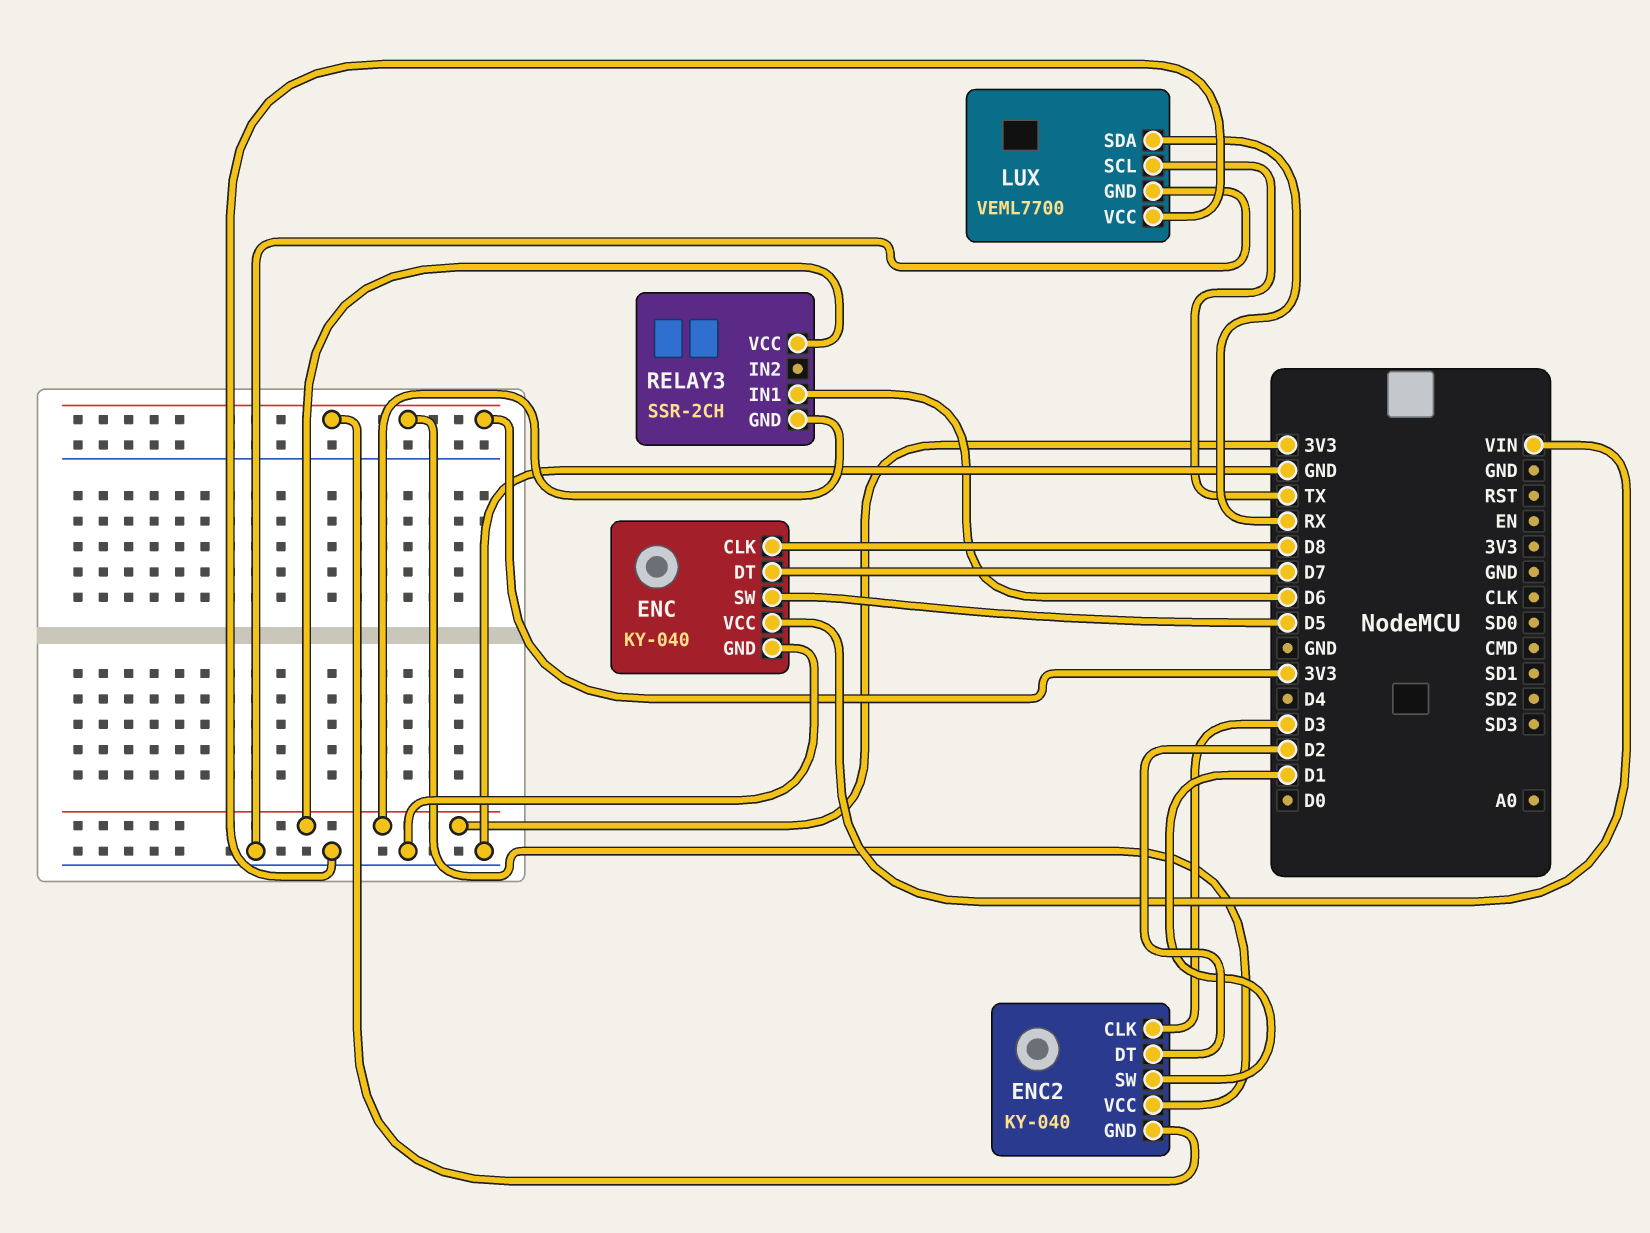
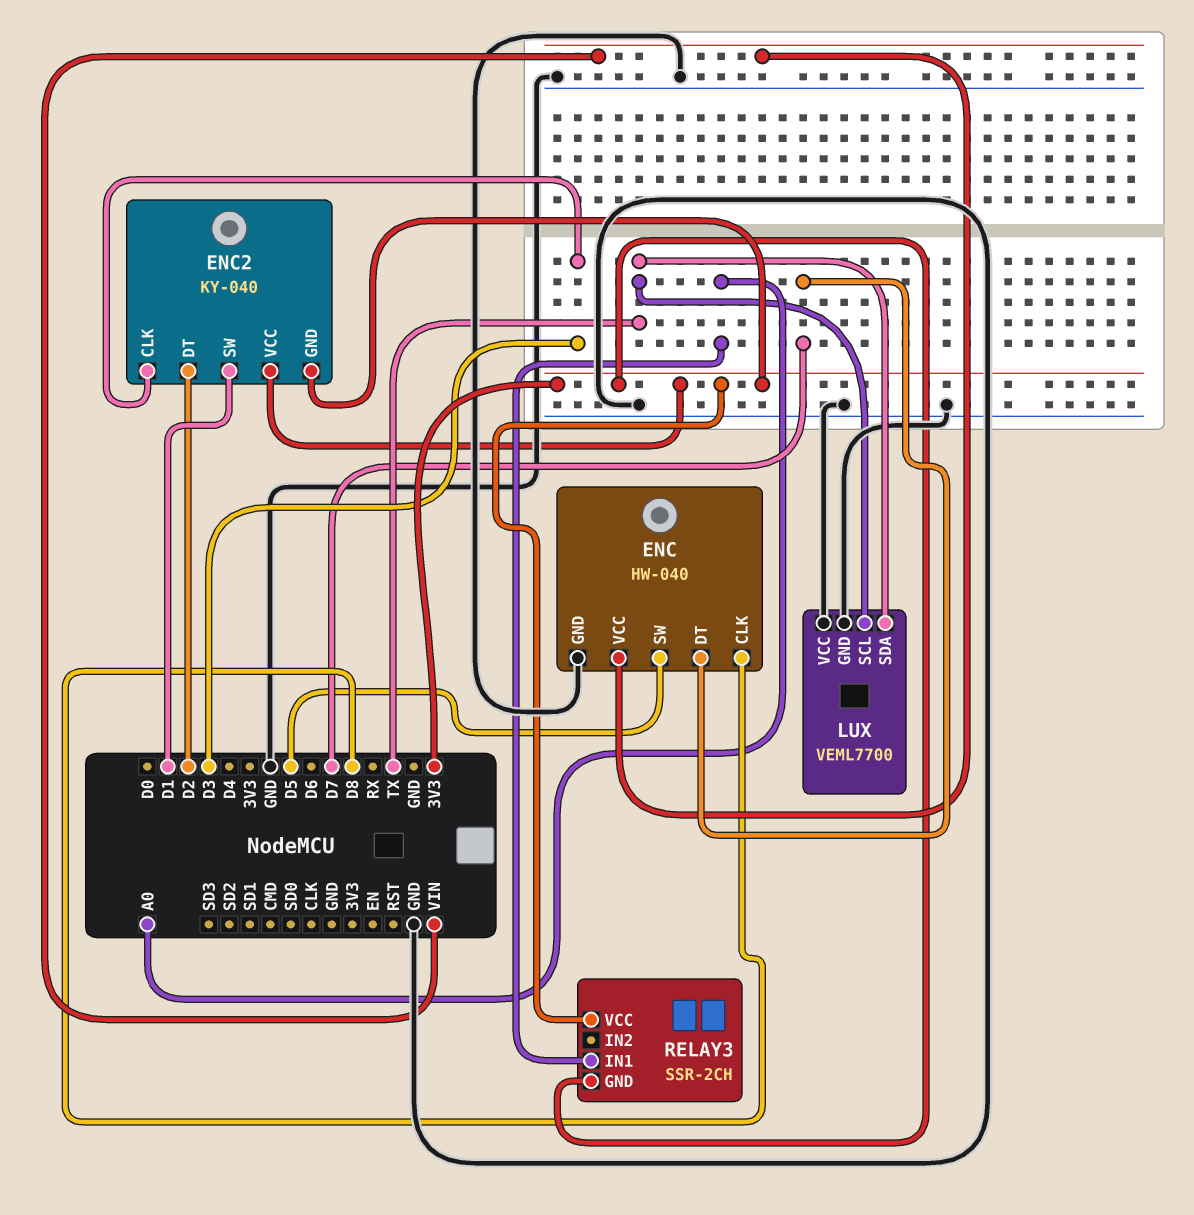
ENC: KY-040 -> HW-040
LUX pin SDA: RX -> TX
RELAY3 pin IN1: D6 -> A0

